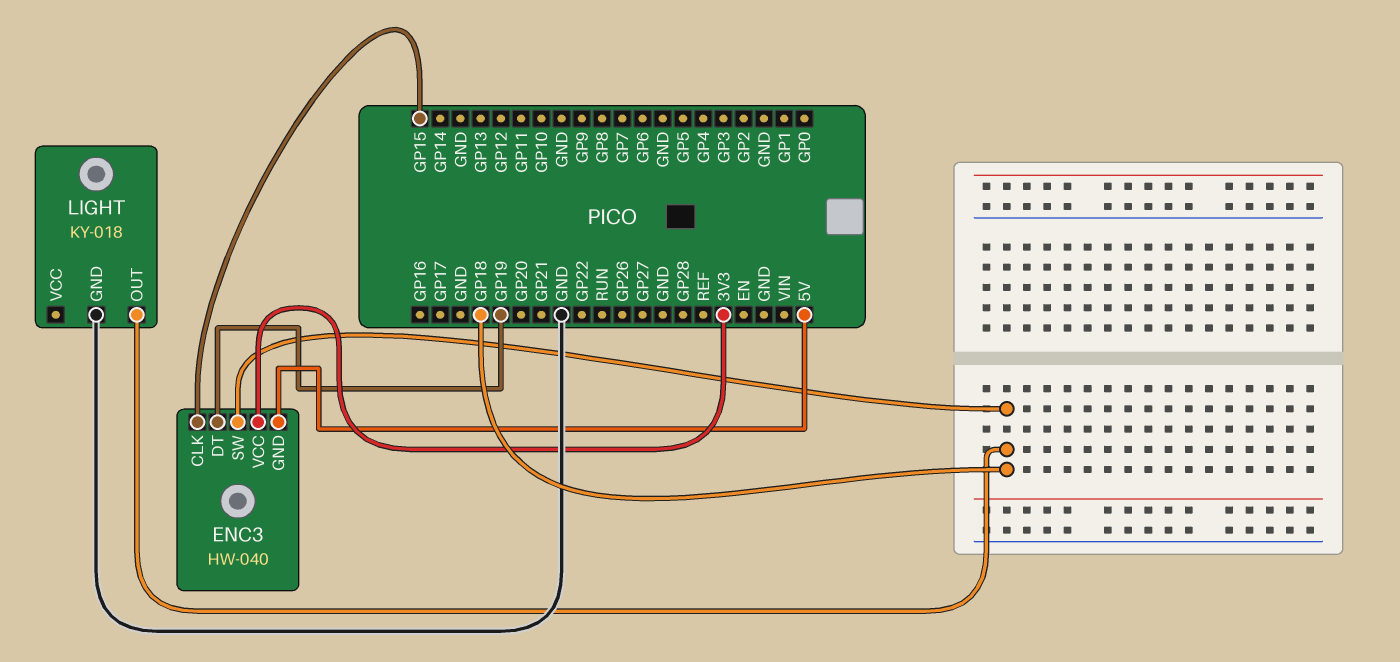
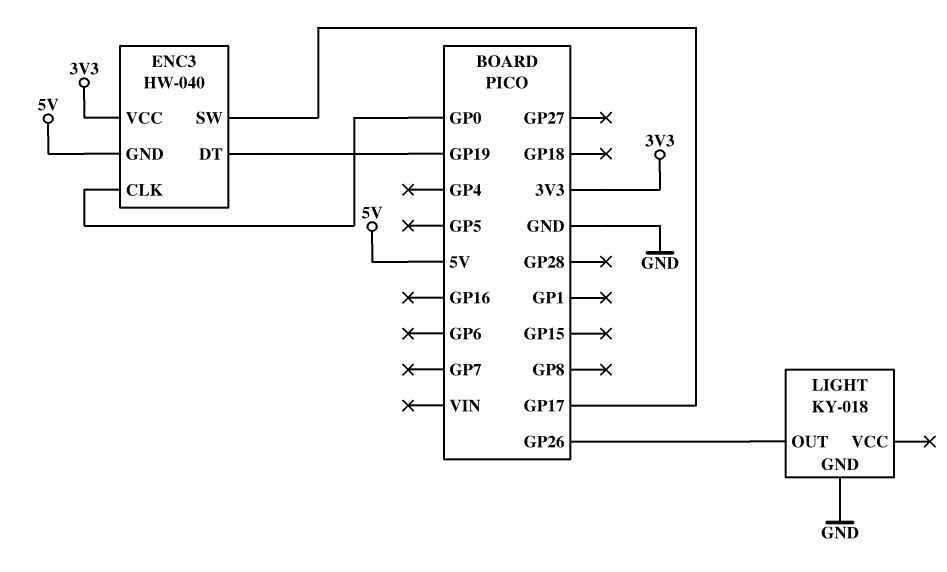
ENC3 pin CLK: GP15 -> GP0
ENC3 pin SW: GP18 -> GP17
LIGHT pin OUT: GP18 -> GP26

